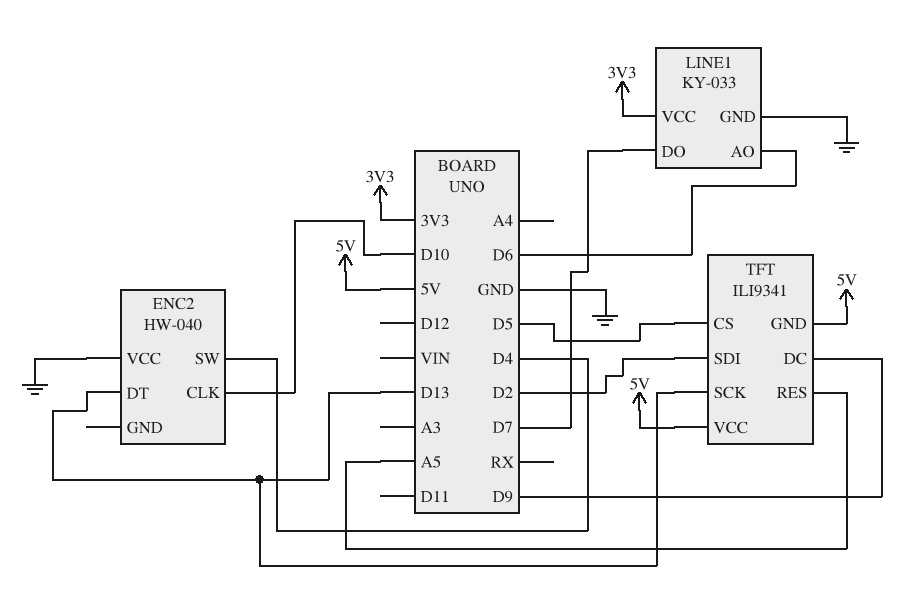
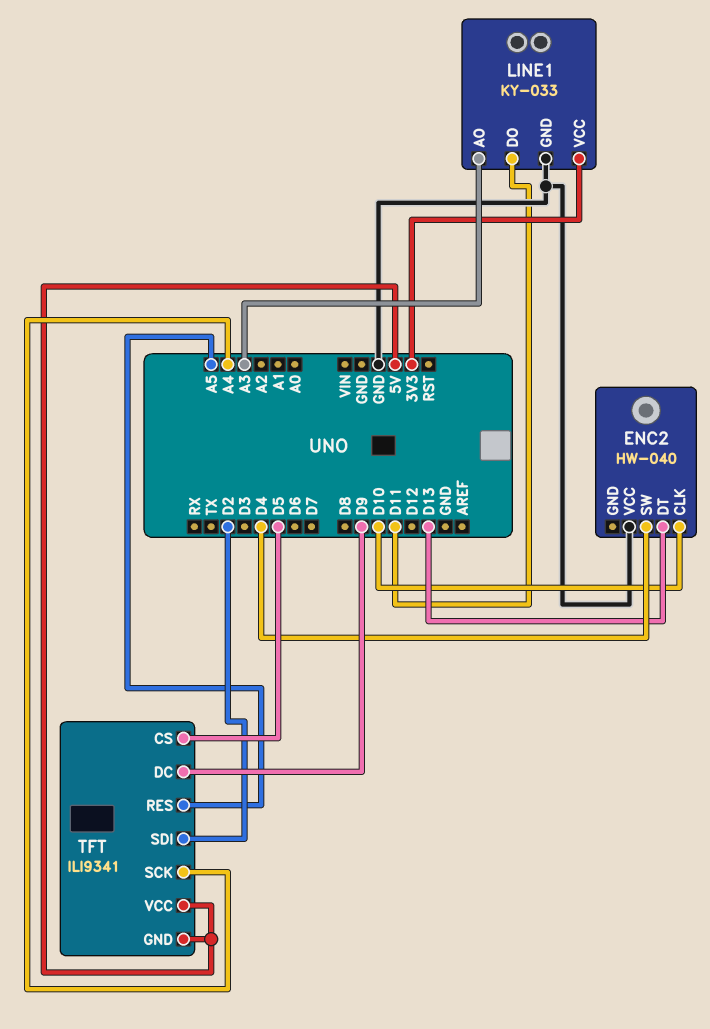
LINE1 pin AO: D6 -> A3
LINE1 pin DO: D7 -> D11
TFT pin SCK: D13 -> A4

